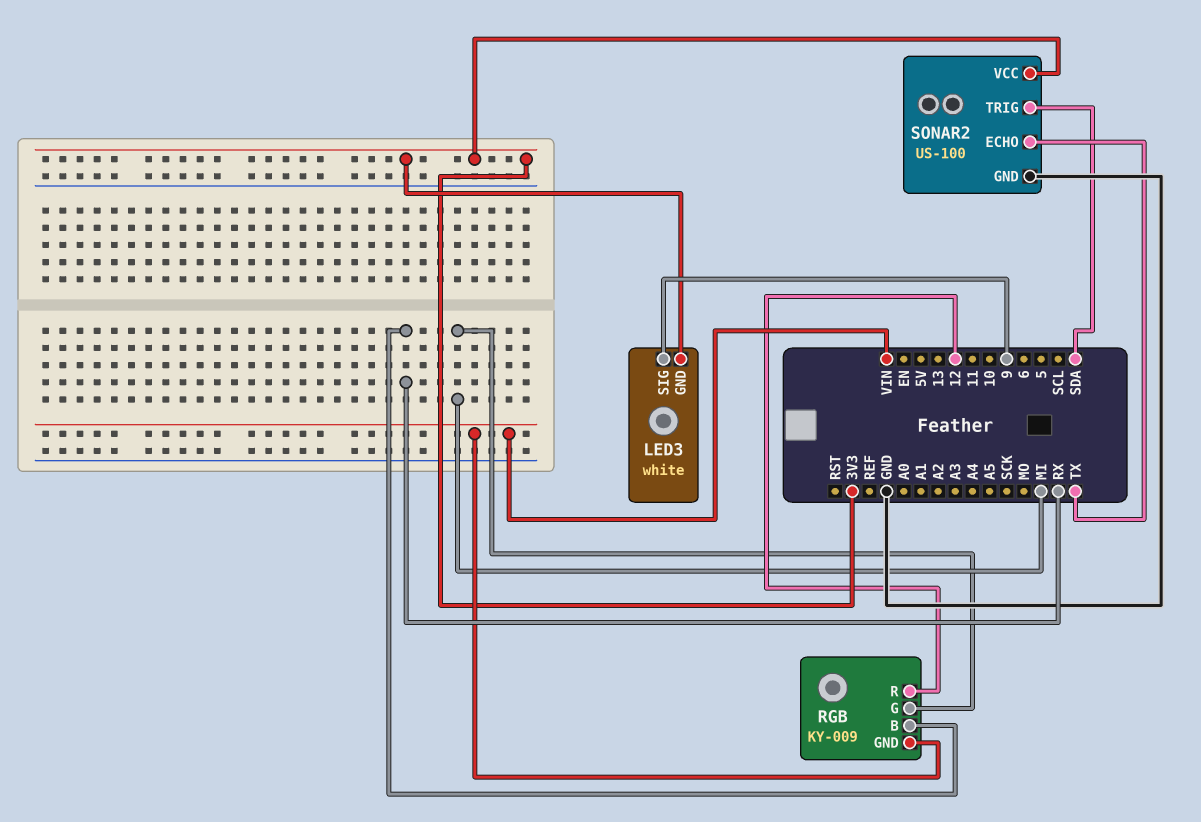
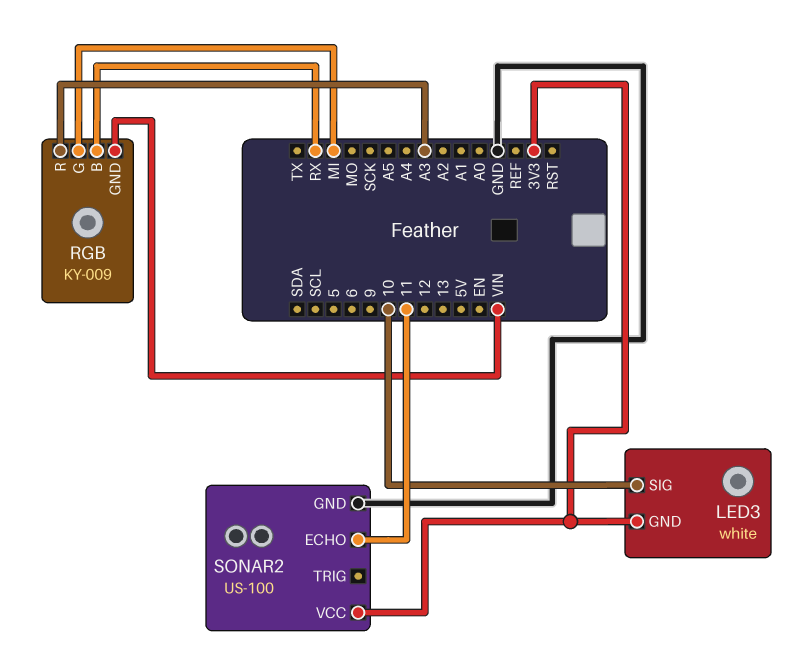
LED3 pin SIG: 9 -> 10
RGB pin R: 12 -> A3
SONAR2 pin ECHO: TX -> 11
SONAR2 pin TRIG: SDA -> none

